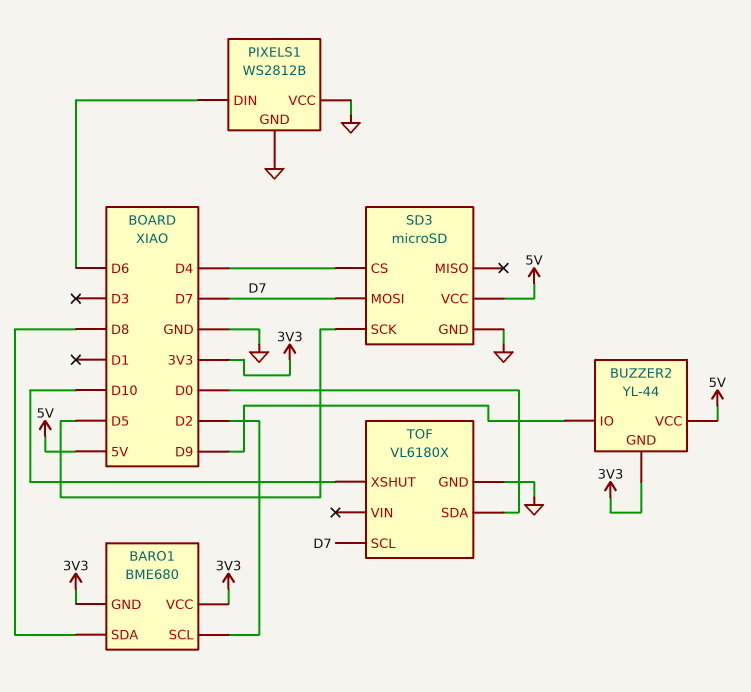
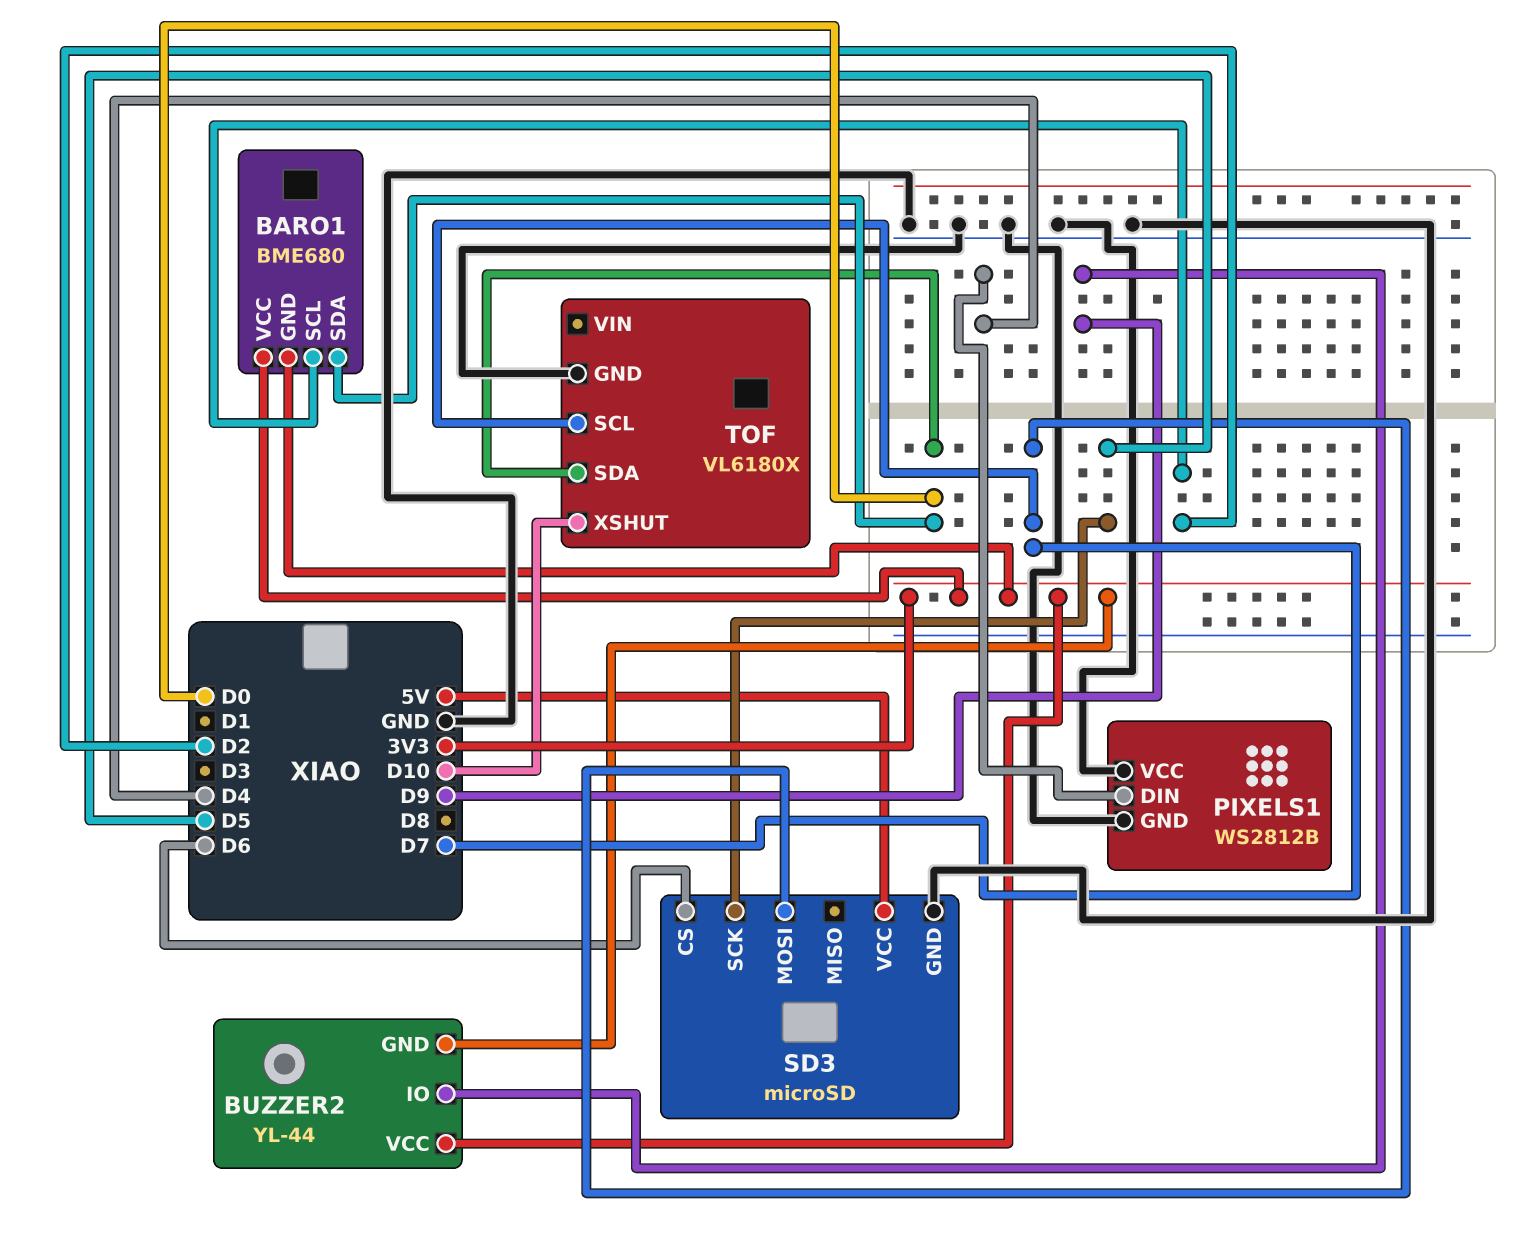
BARO1 pin SDA: D8 -> D0
BUZZER2 pin VCC: 5V -> 3V3
PIXELS1 pin DIN: D6 -> D4
SD3 pin CS: D4 -> D6

